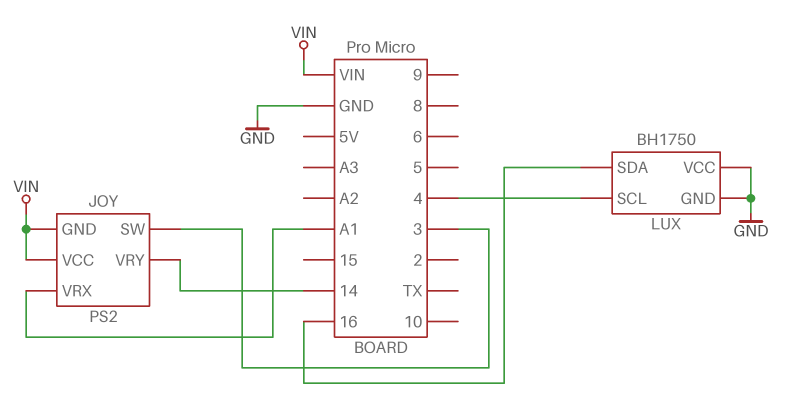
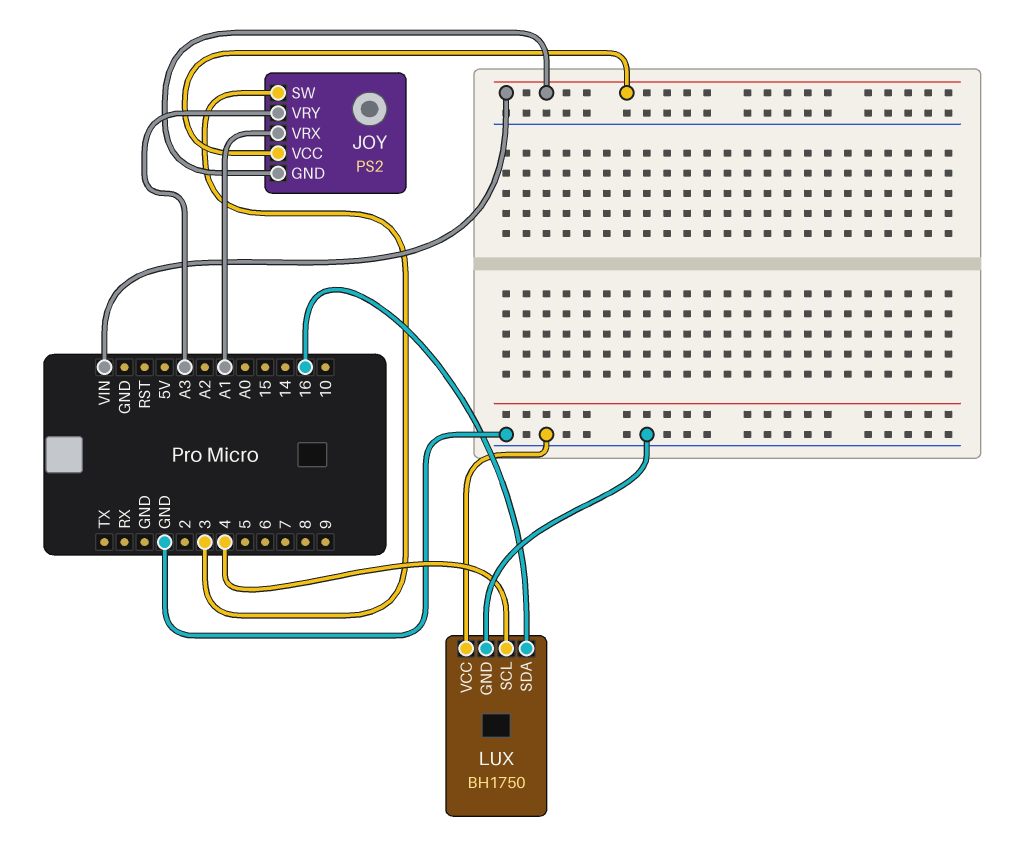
JOY pin VRY: 14 -> A3

